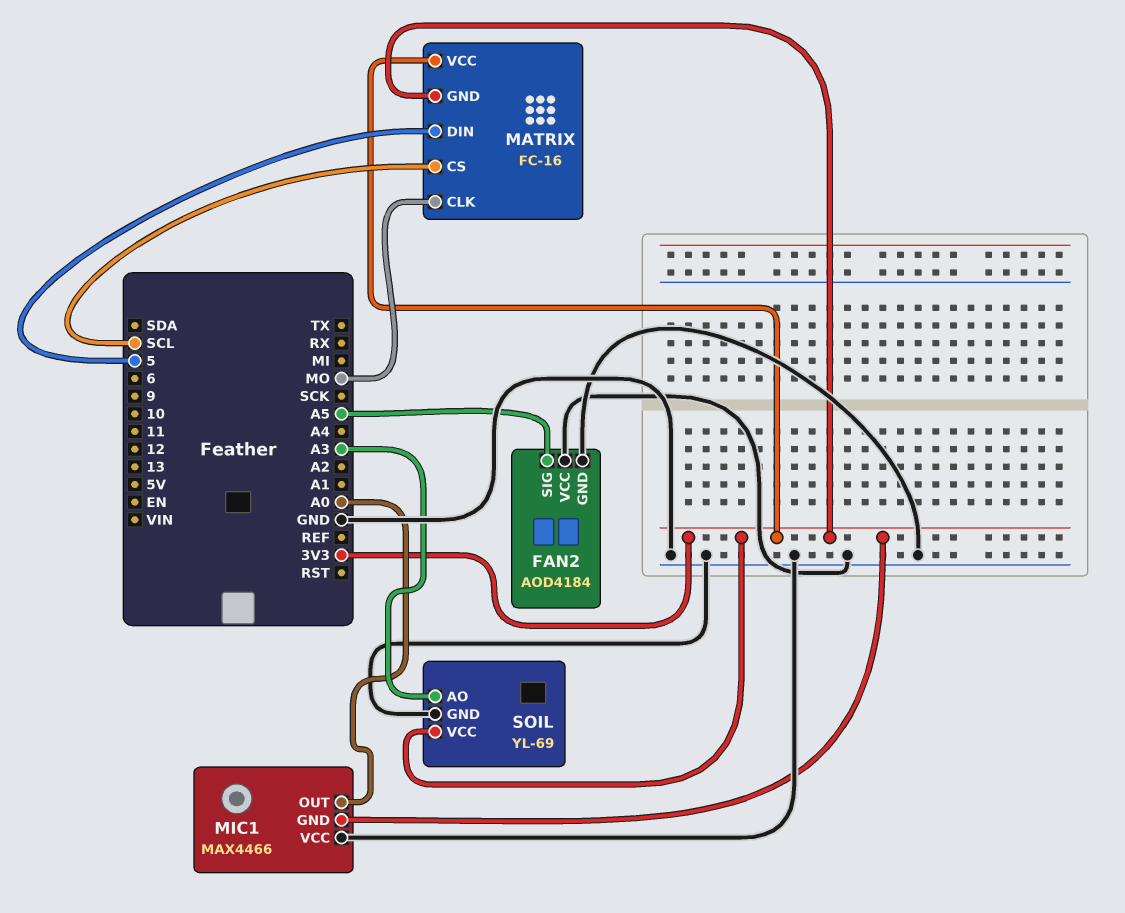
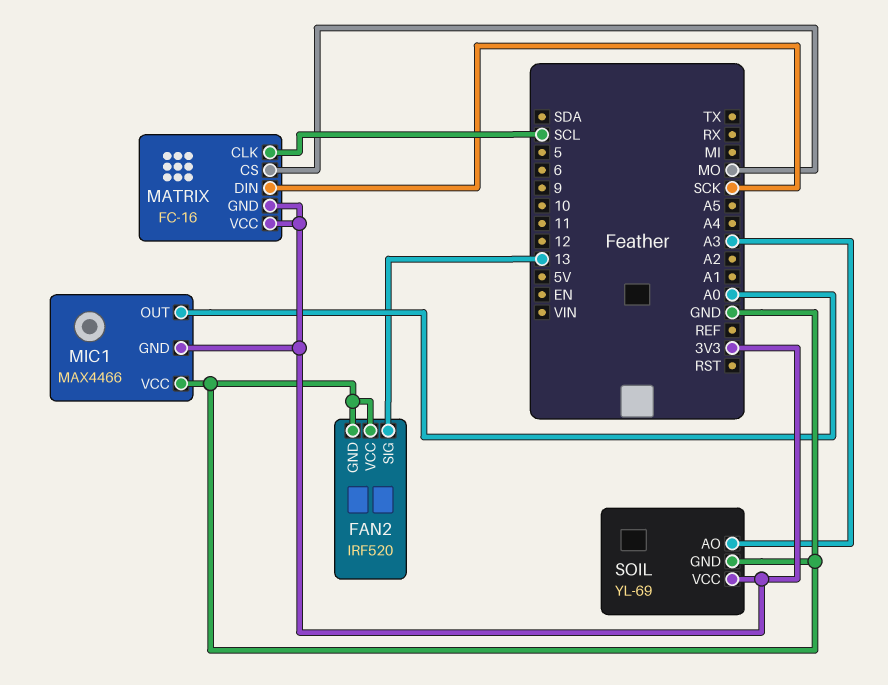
FAN2: AOD4184 -> IRF520
FAN2 pin SIG: A5 -> 13
MATRIX pin CLK: MO -> SCL
MATRIX pin CS: SCL -> MO
MATRIX pin DIN: 5 -> SCK

